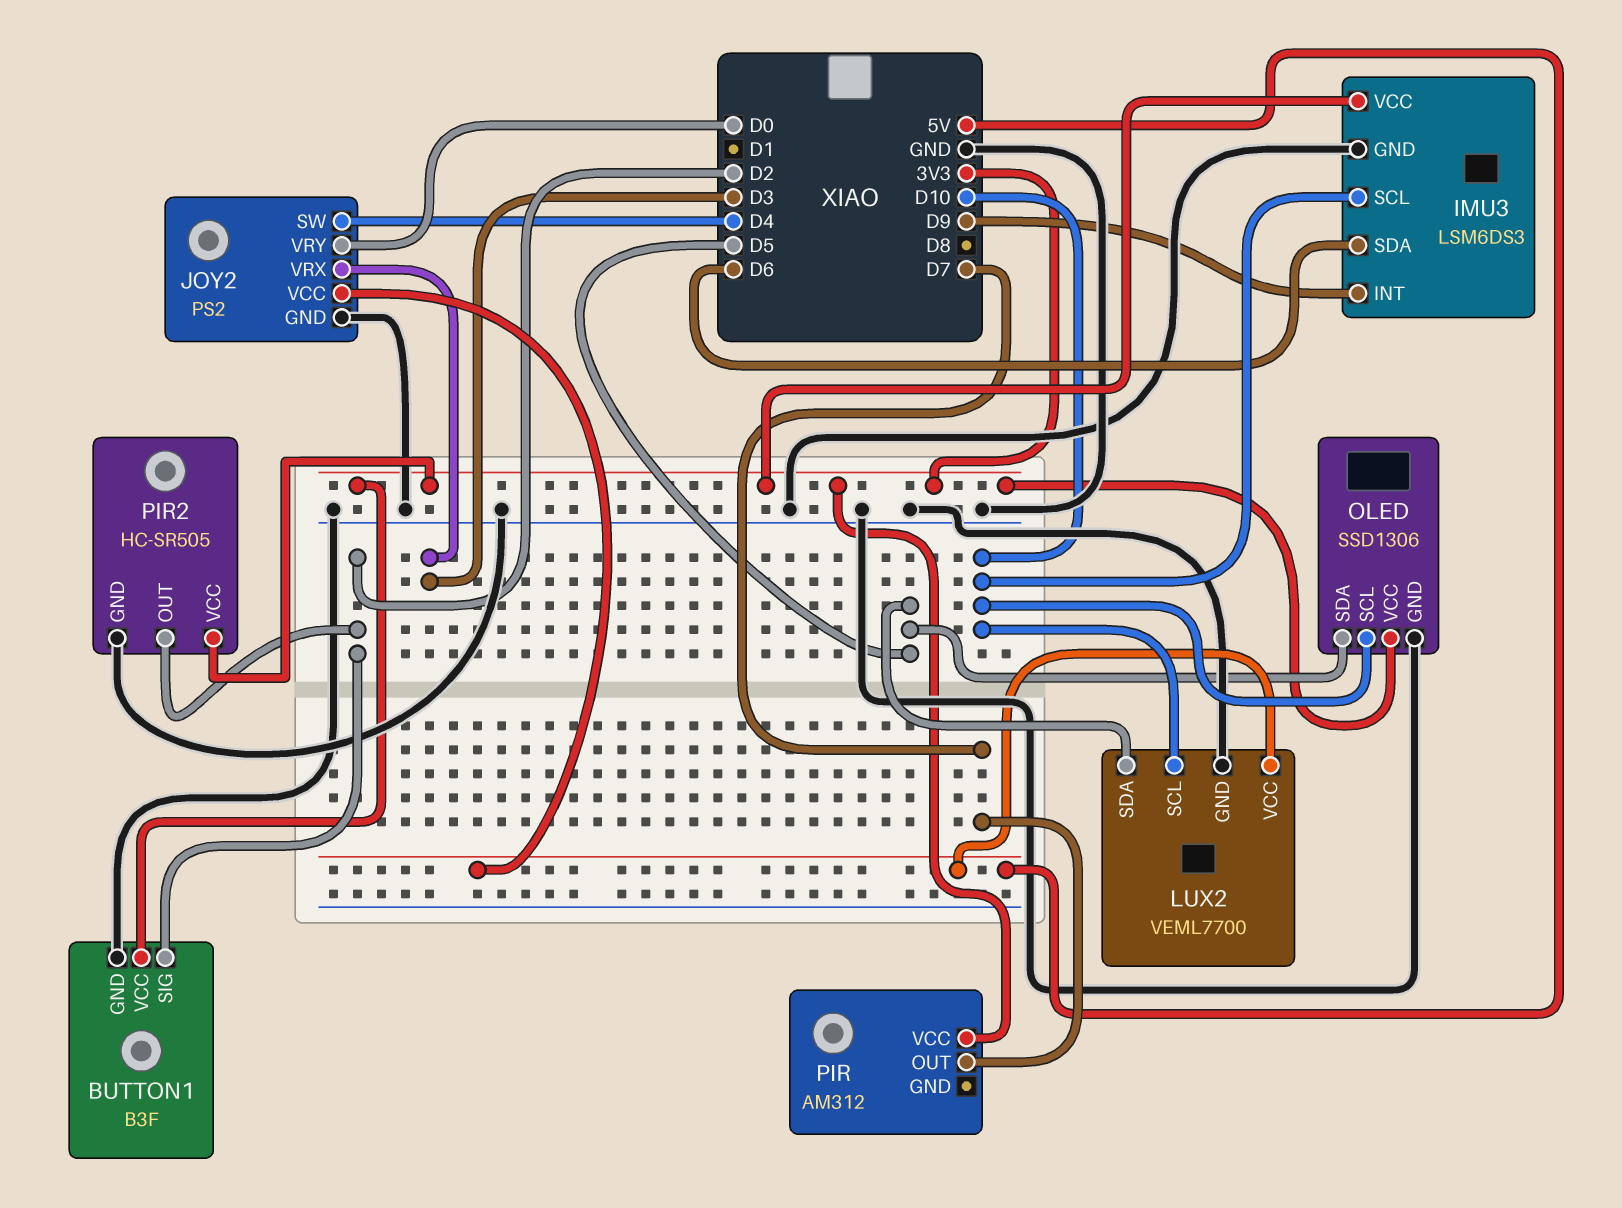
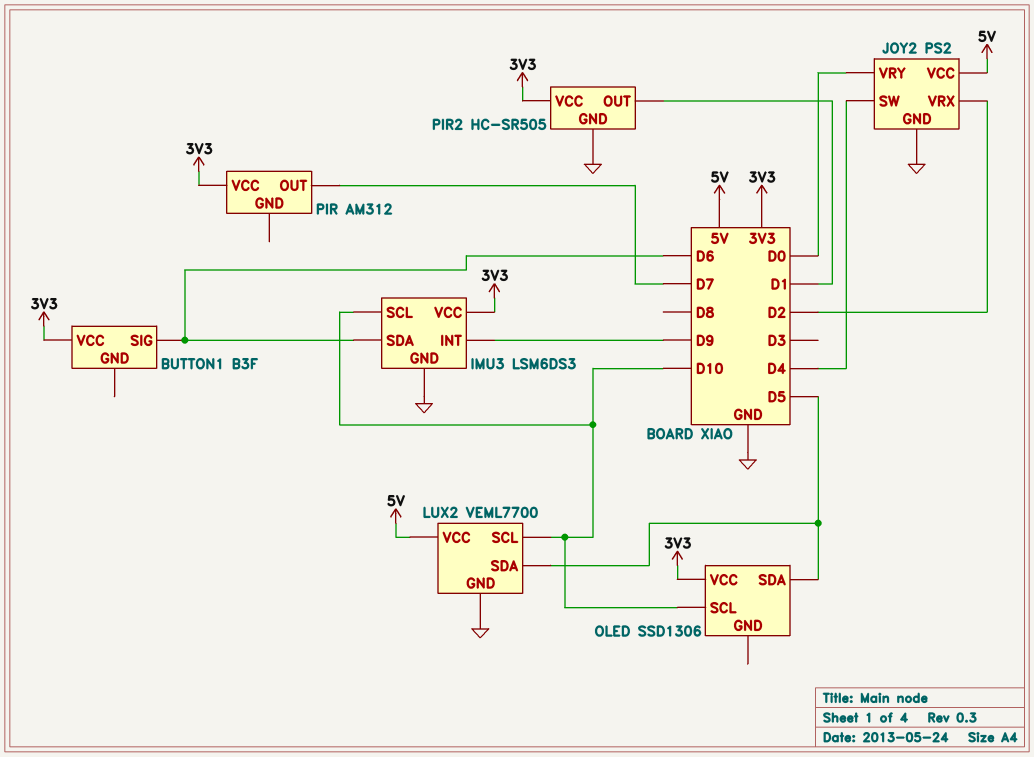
BUTTON1 pin GND: GND -> none
BUTTON1 pin SIG: D2 -> D6
JOY2 pin VRX: D3 -> D2
OLED pin GND: GND -> none
PIR2 pin OUT: D2 -> D1

